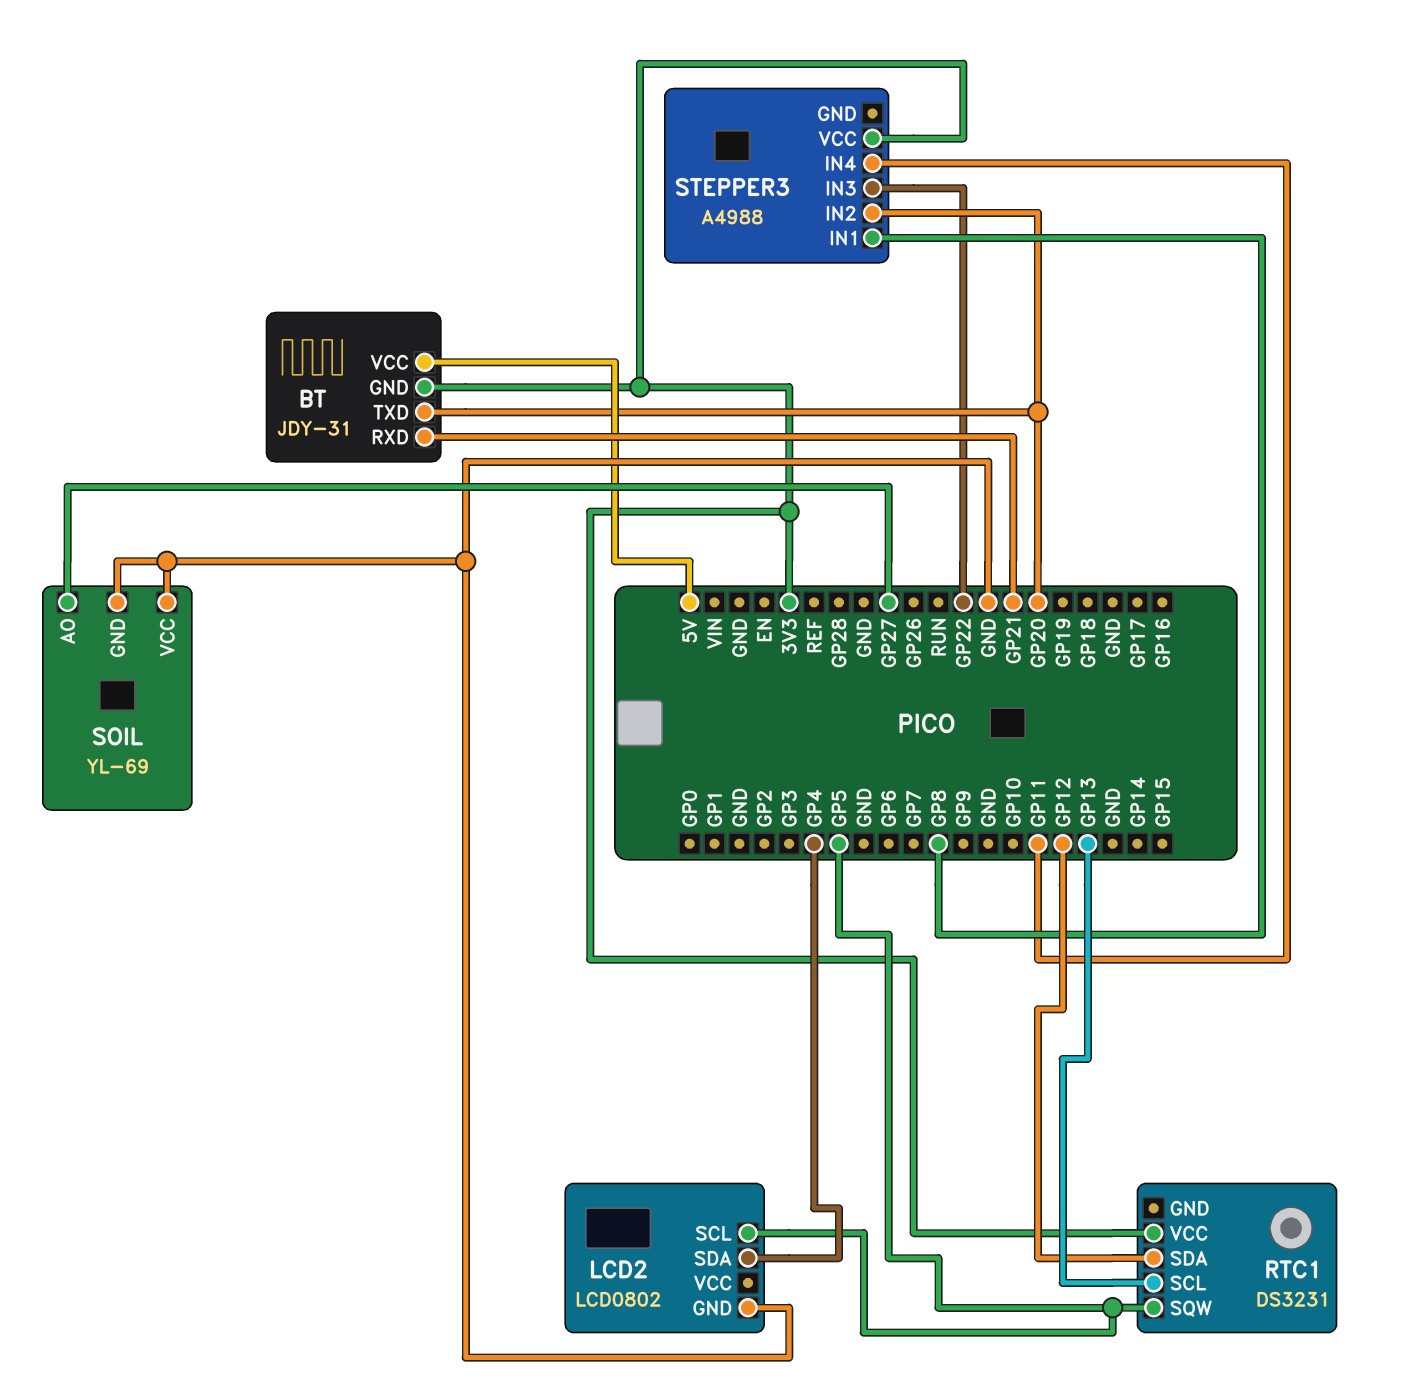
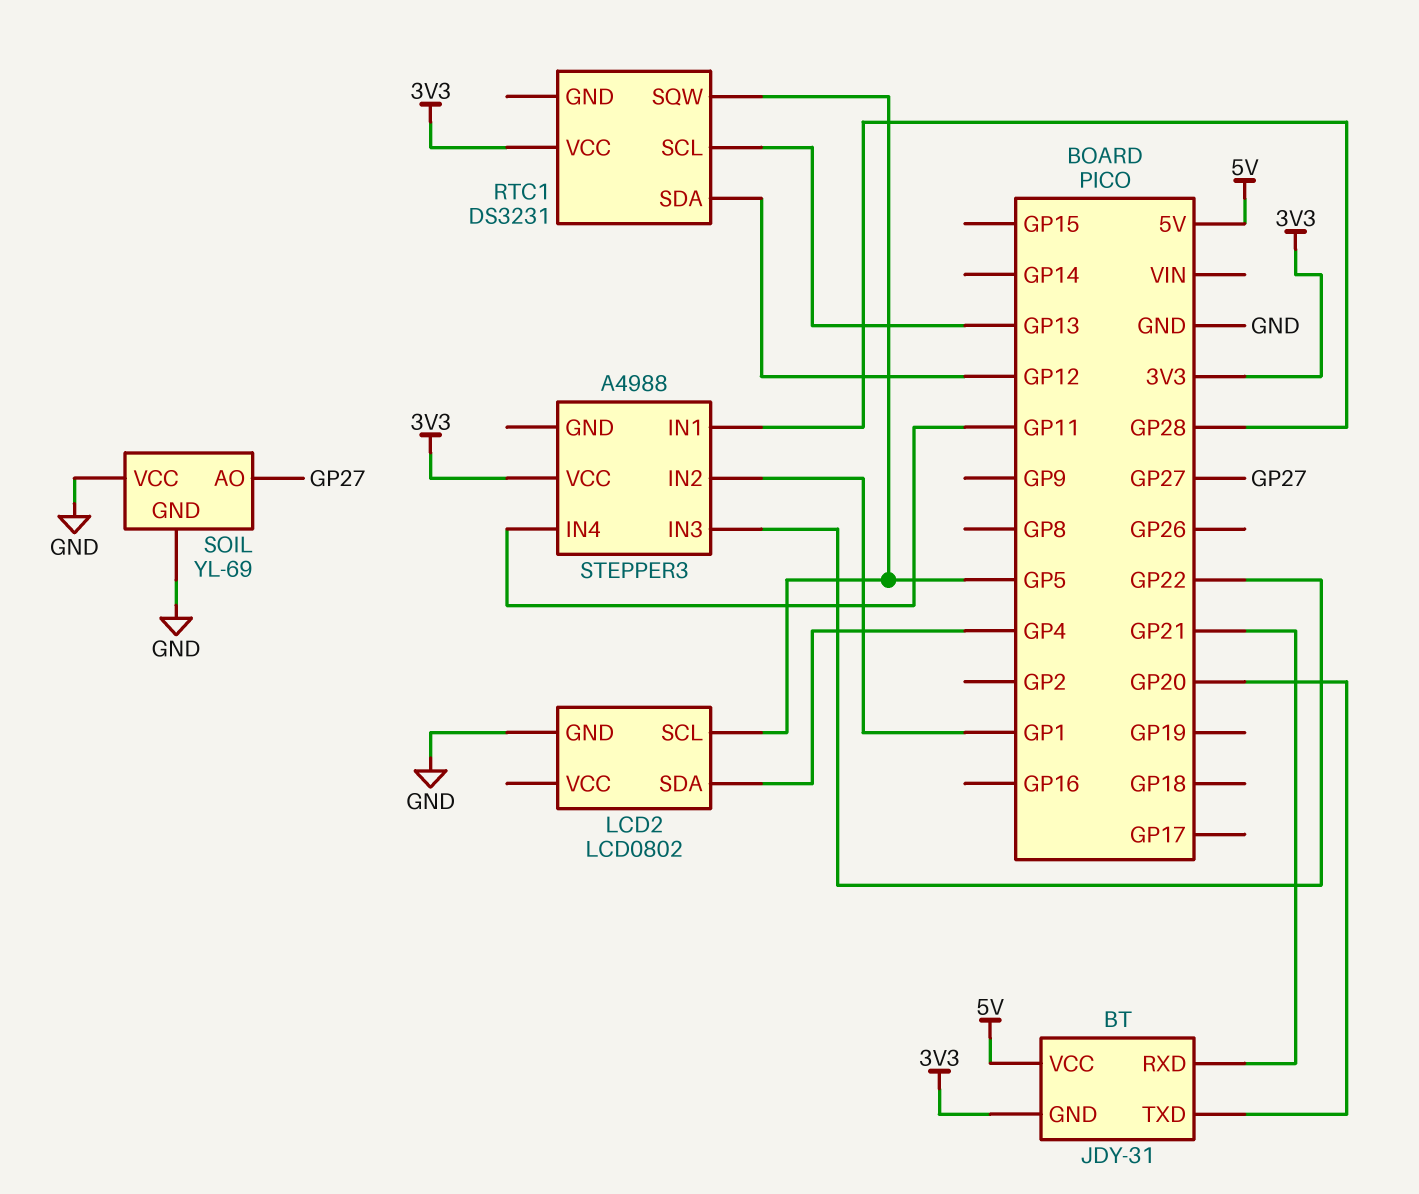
STEPPER3 pin IN1: GP8 -> GP28
STEPPER3 pin IN2: GP20 -> GP1

